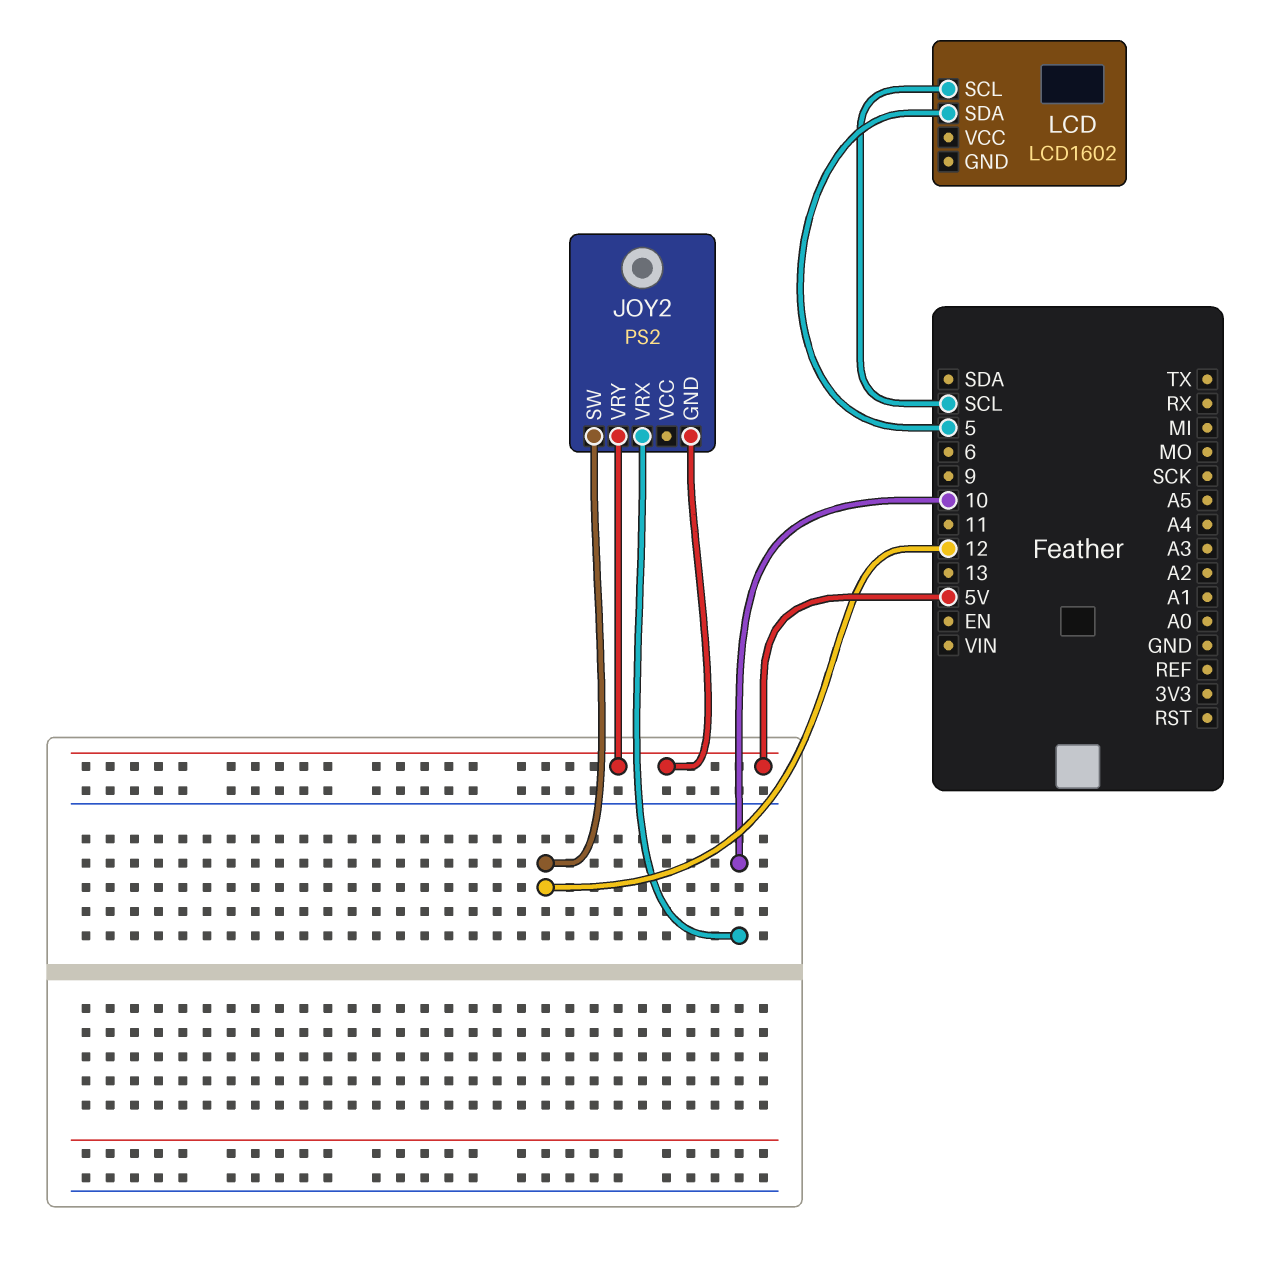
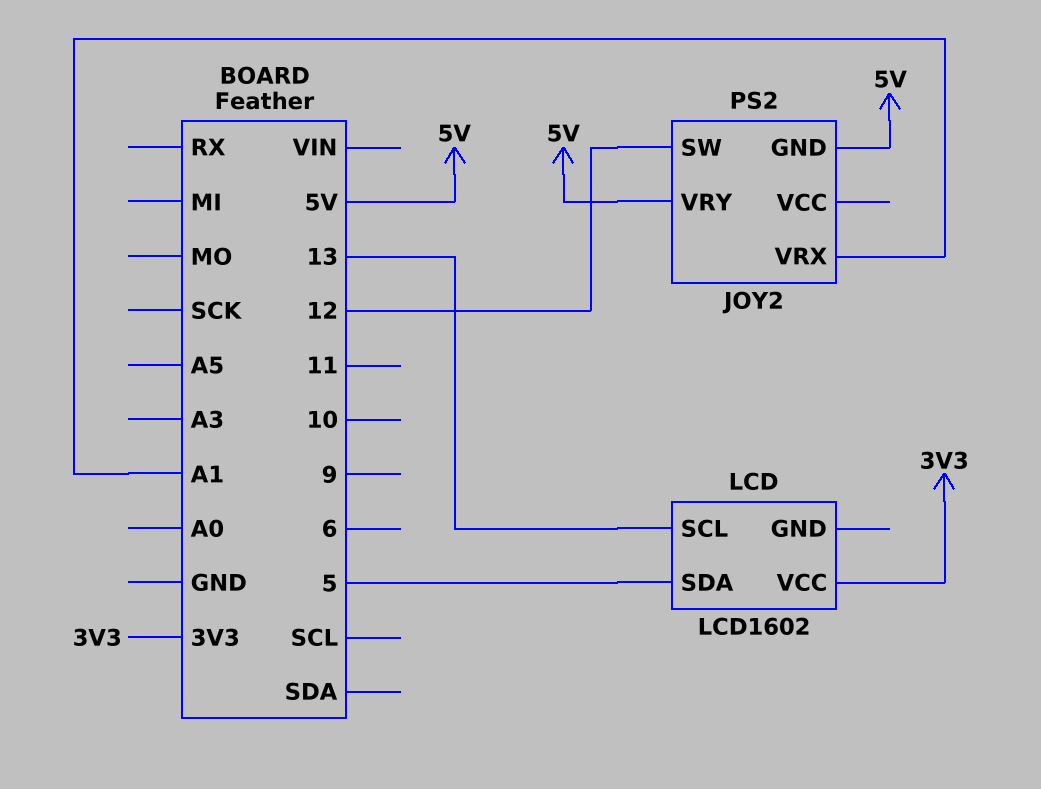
JOY2 pin VRX: 10 -> A1
LCD pin SCL: SCL -> 13
LCD pin VCC: none -> 3V3

